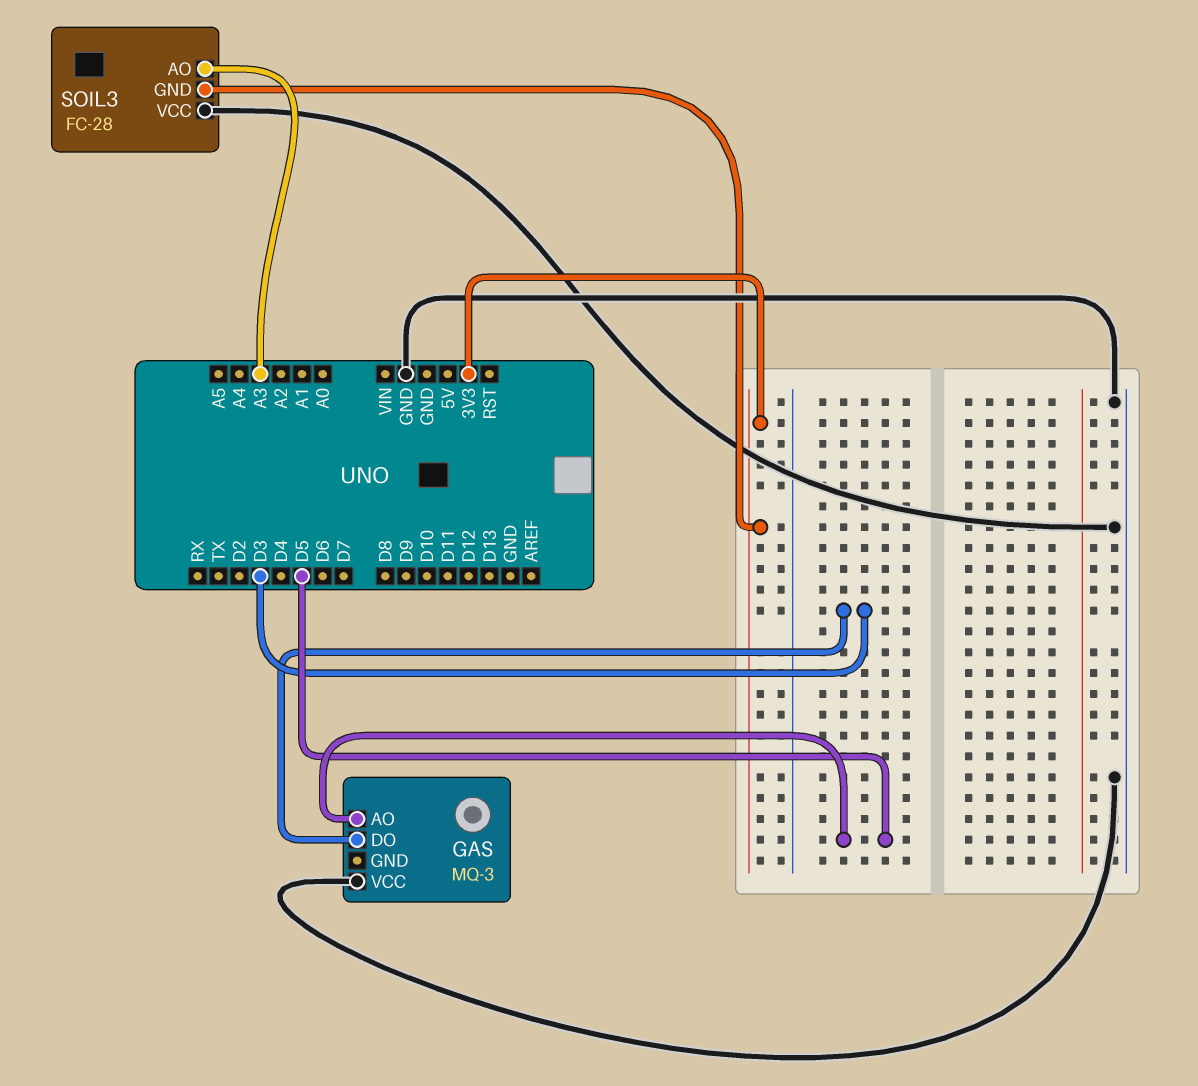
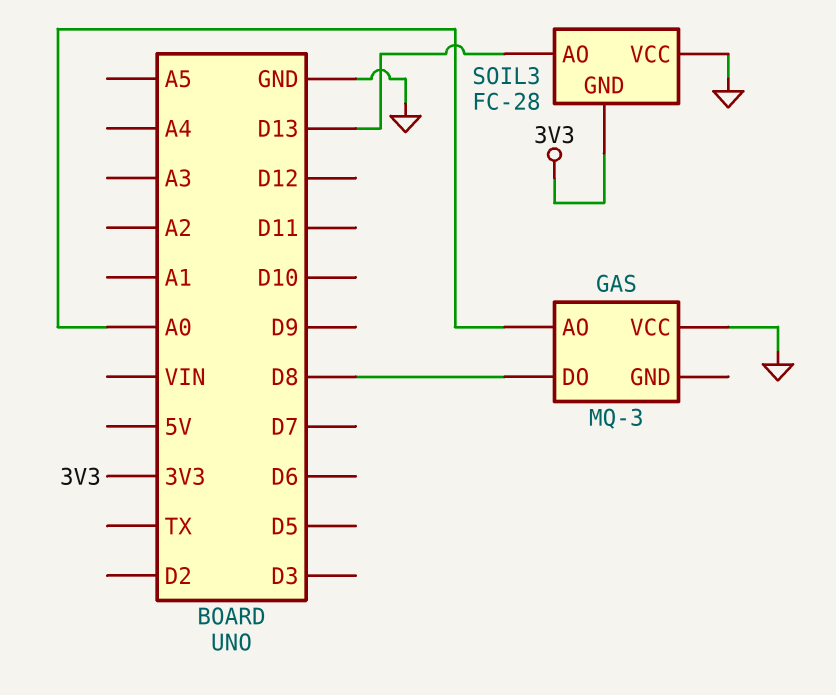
GAS pin AO: D5 -> A0
GAS pin DO: D3 -> D8
SOIL3 pin AO: A3 -> D13

